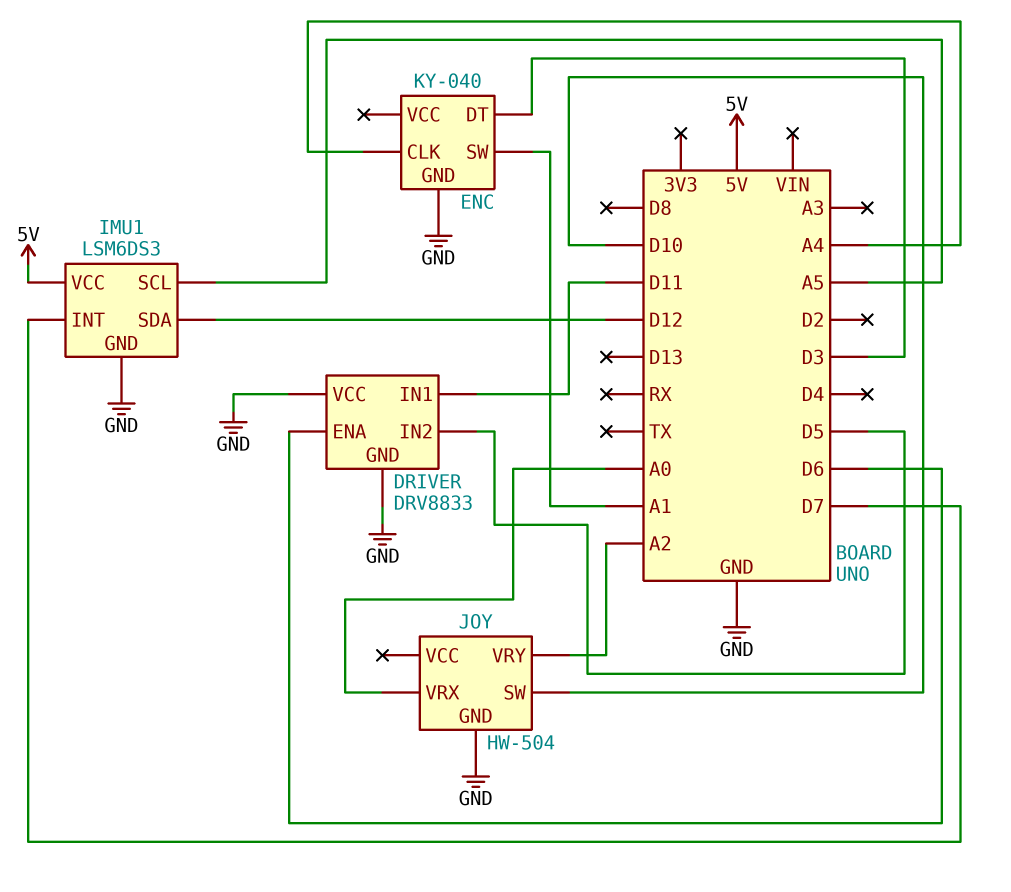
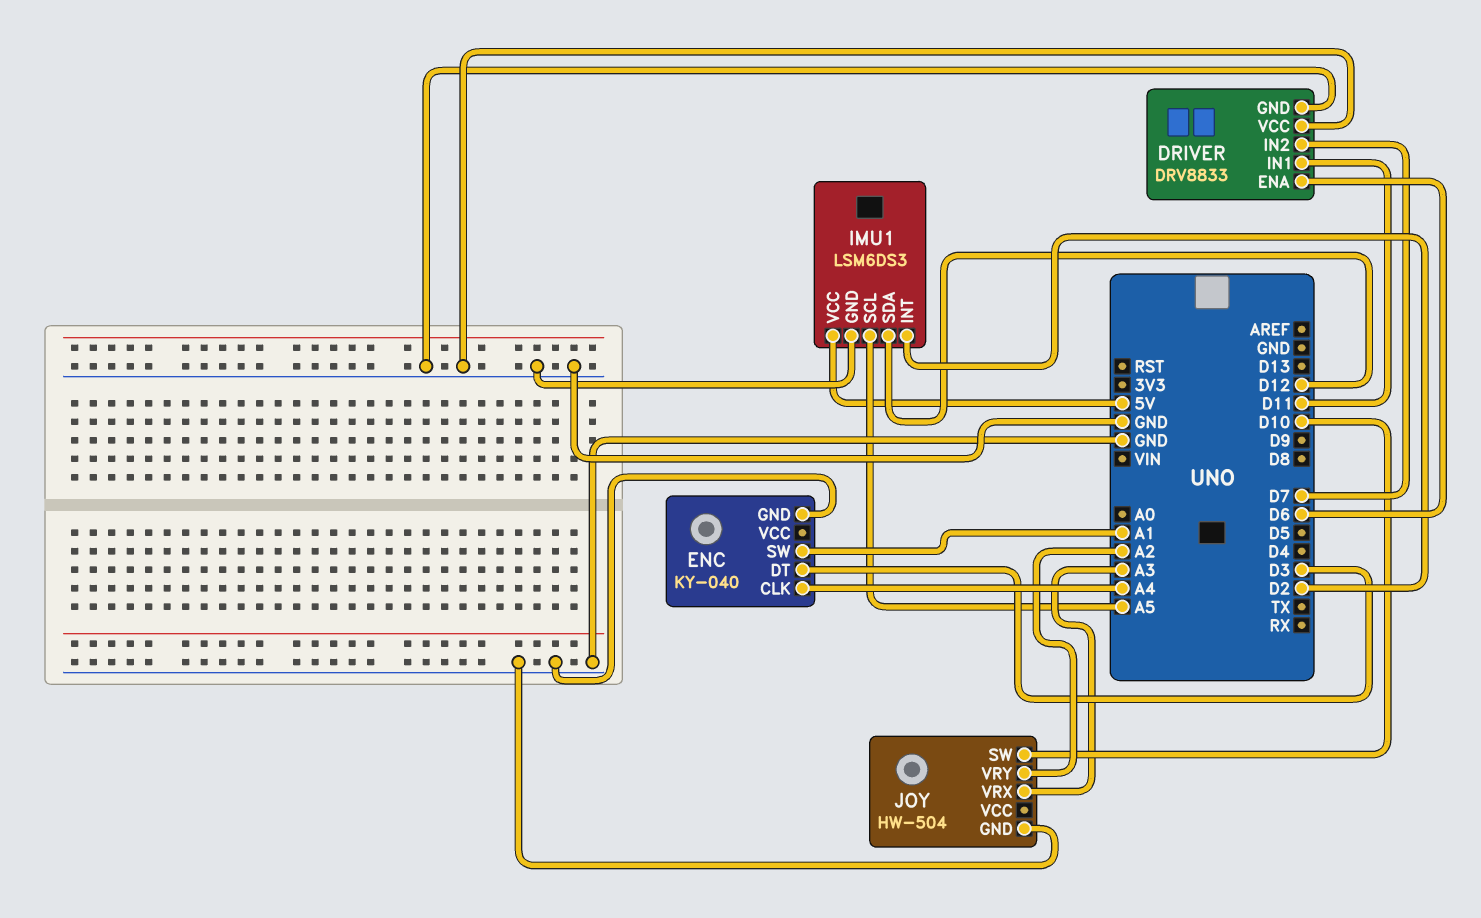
DRIVER pin IN2: D5 -> D7
IMU1 pin INT: D7 -> D2
JOY pin VRX: A0 -> A3

